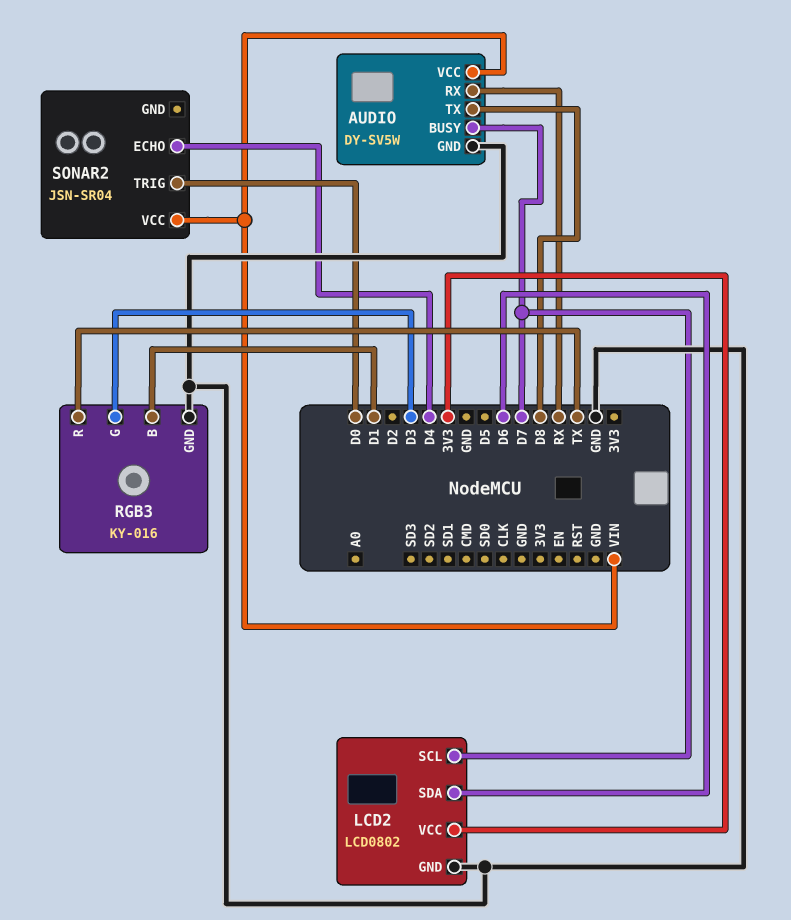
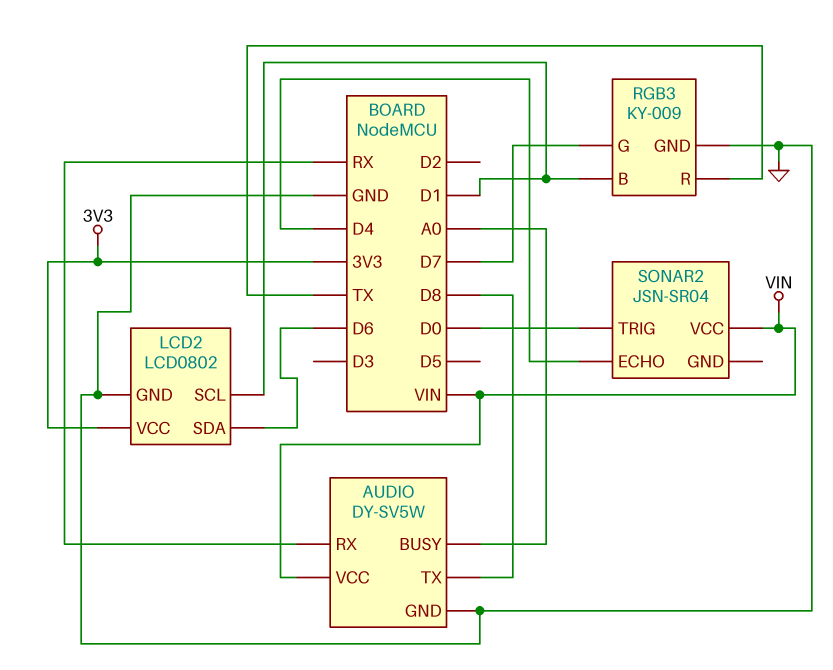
AUDIO pin BUSY: D7 -> A0
LCD2 pin SCL: D7 -> D1
RGB3: KY-016 -> KY-009
RGB3 pin G: D3 -> D7

